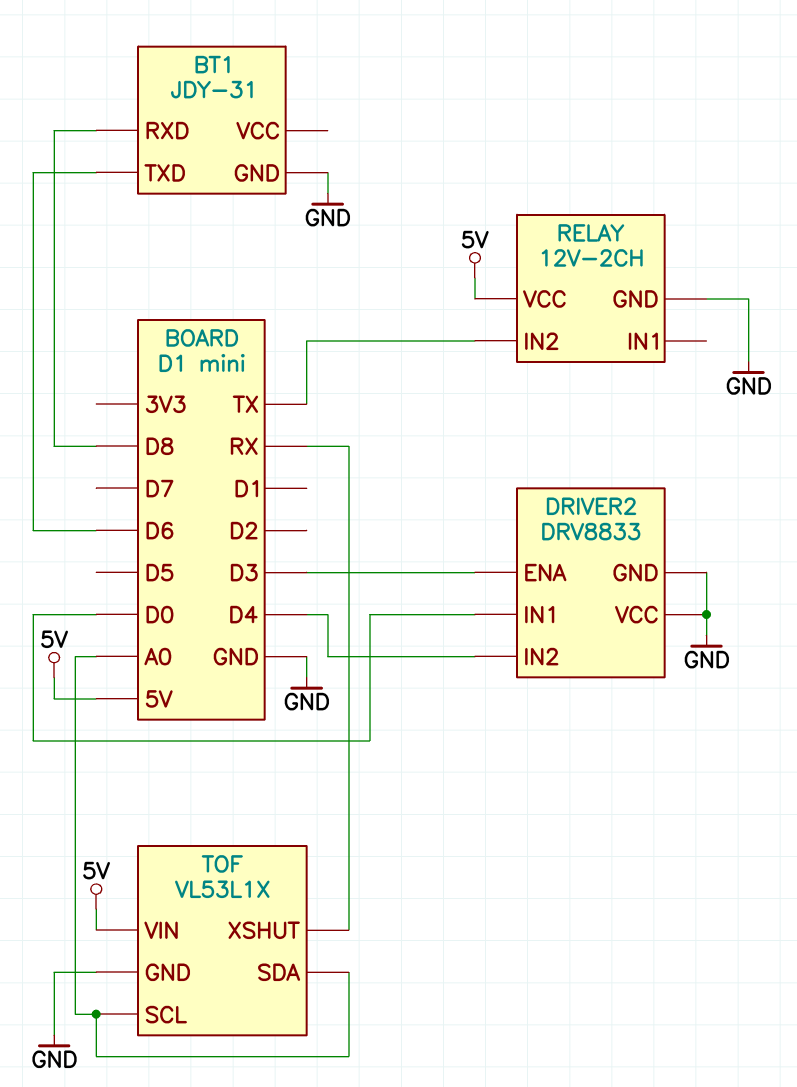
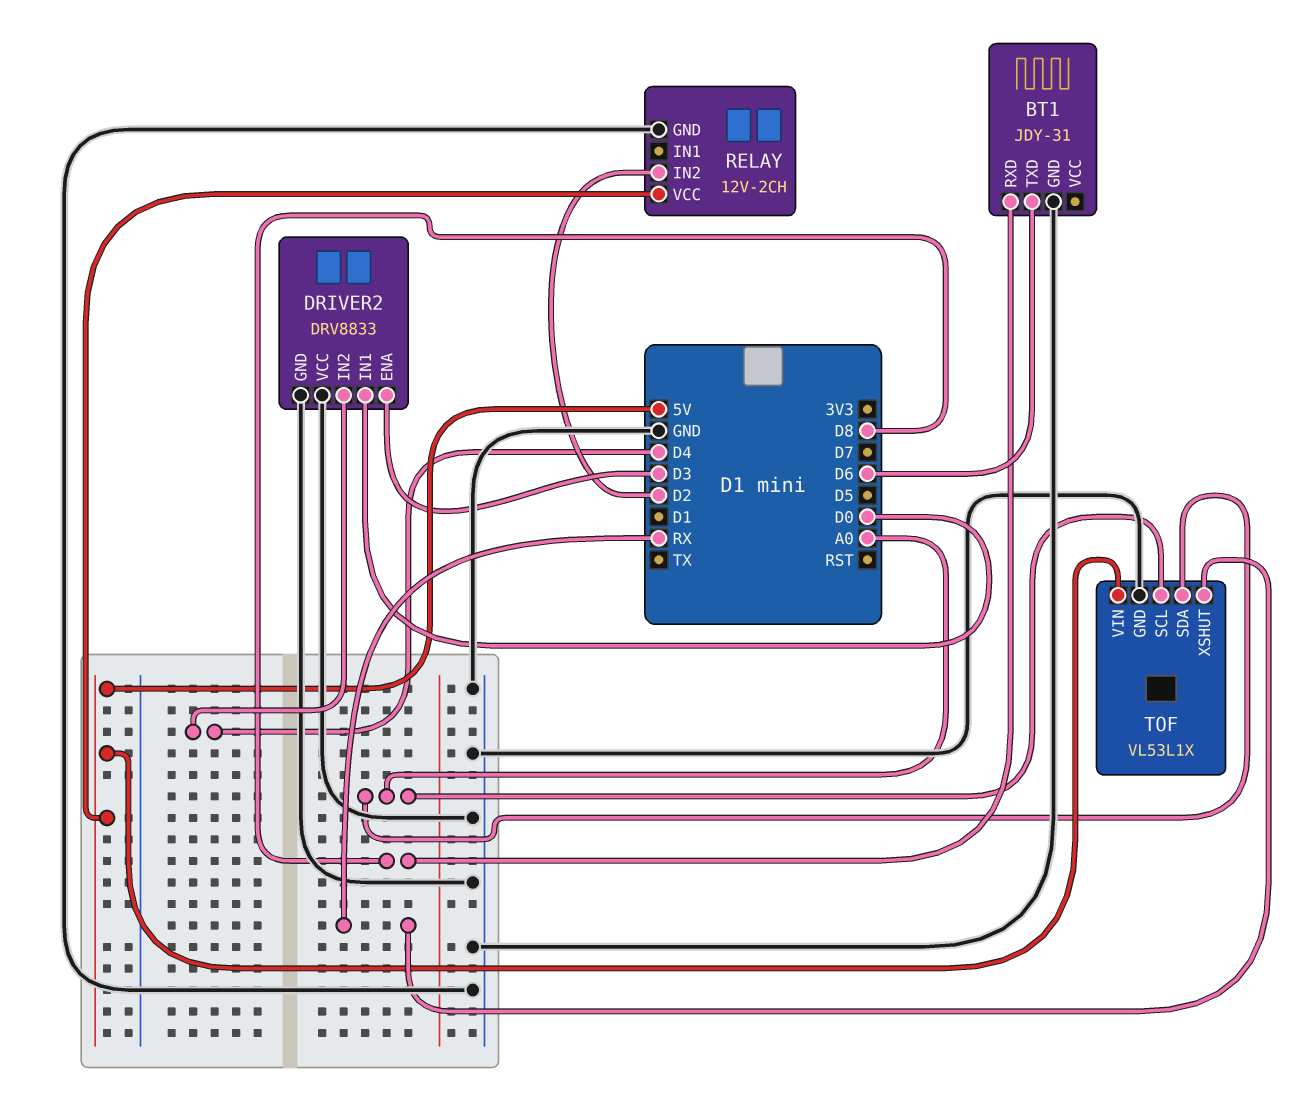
RELAY pin IN2: TX -> D2

